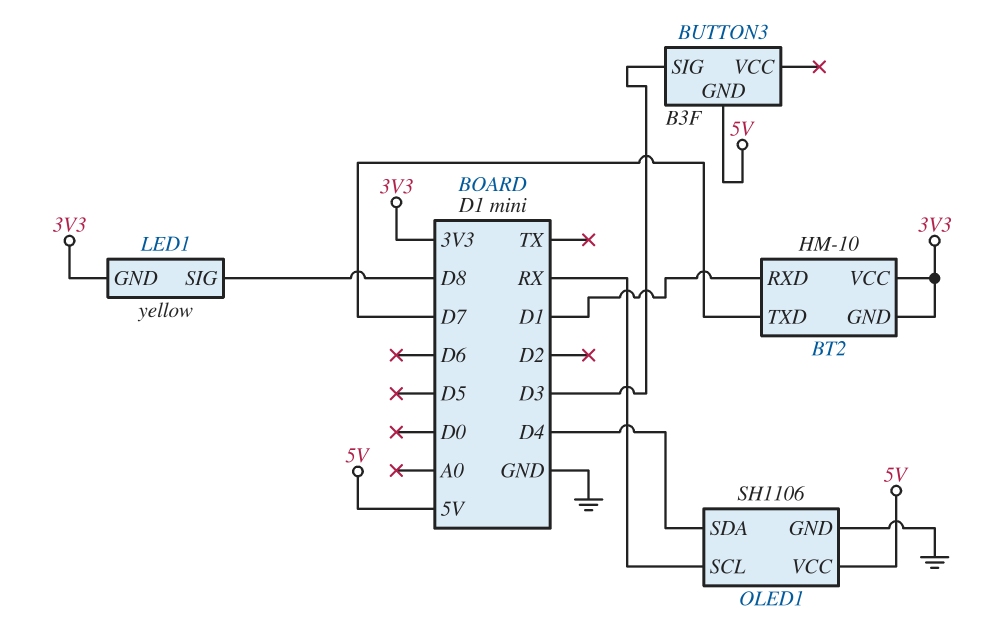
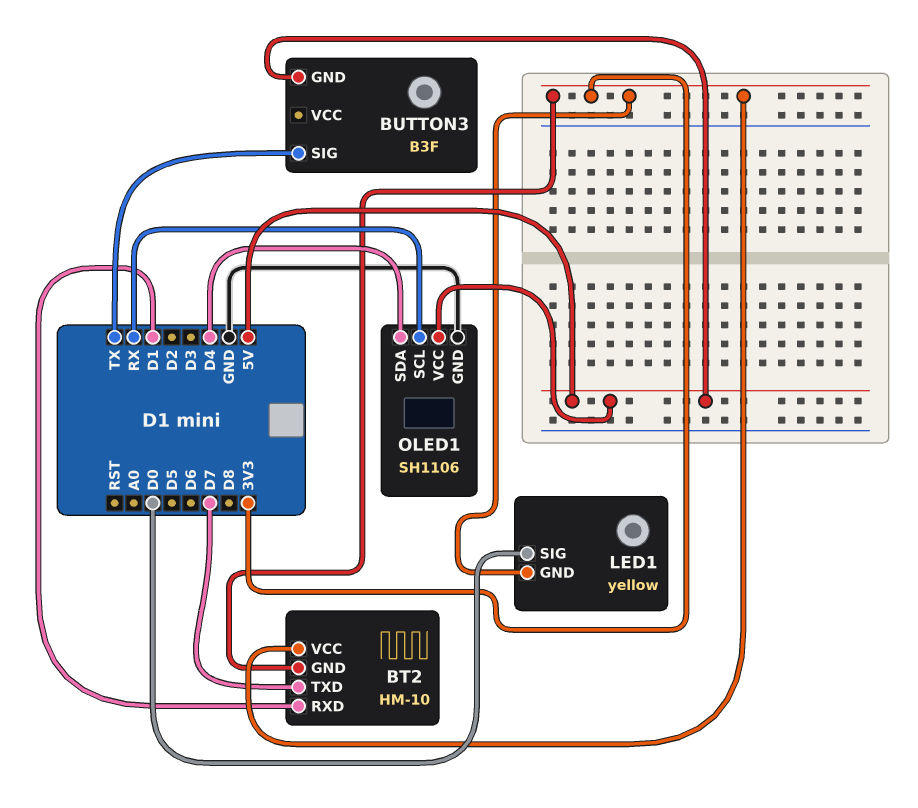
BUTTON3 pin SIG: D3 -> TX
LED1 pin SIG: D8 -> D0

